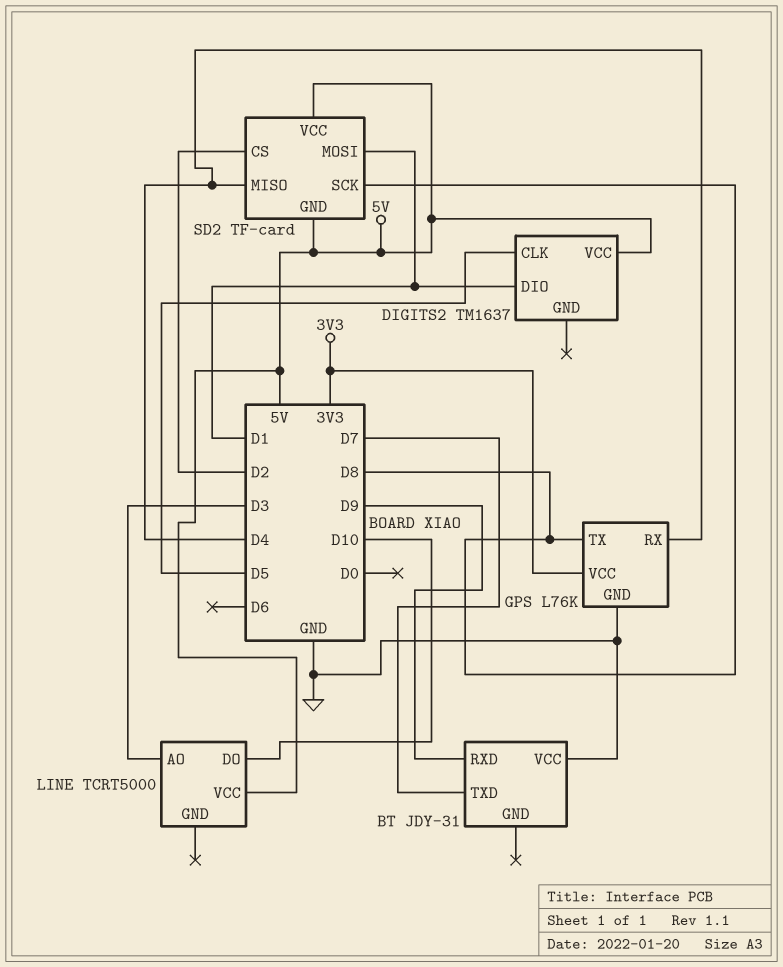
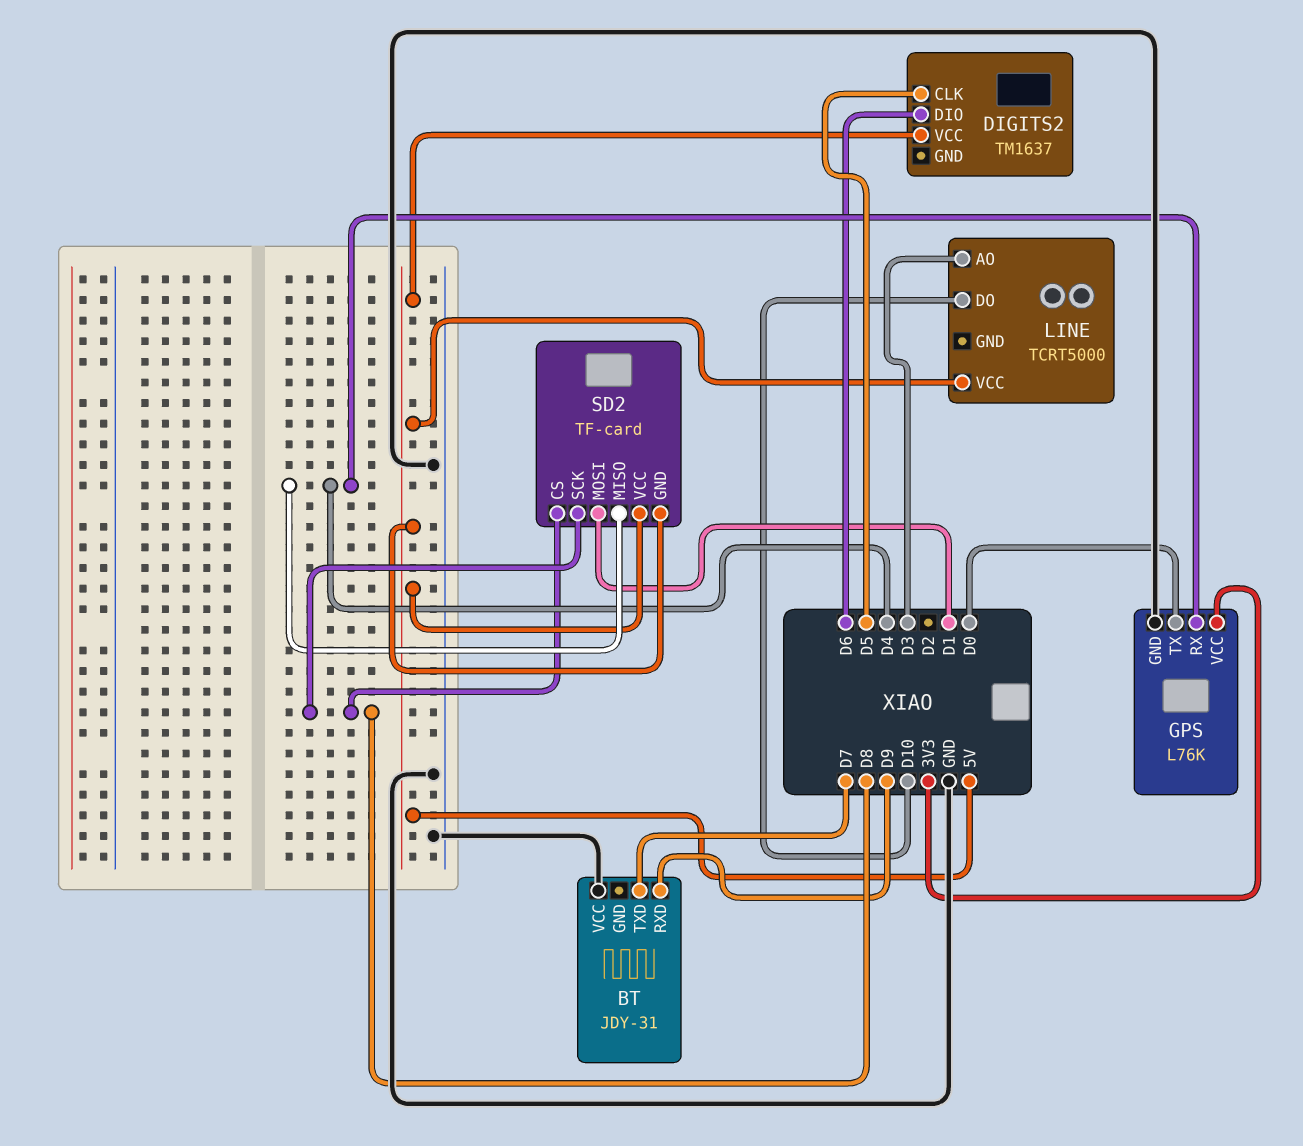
DIGITS2 pin DIO: D1 -> D6
GPS pin TX: D8 -> D0
SD2 pin CS: D2 -> D8

